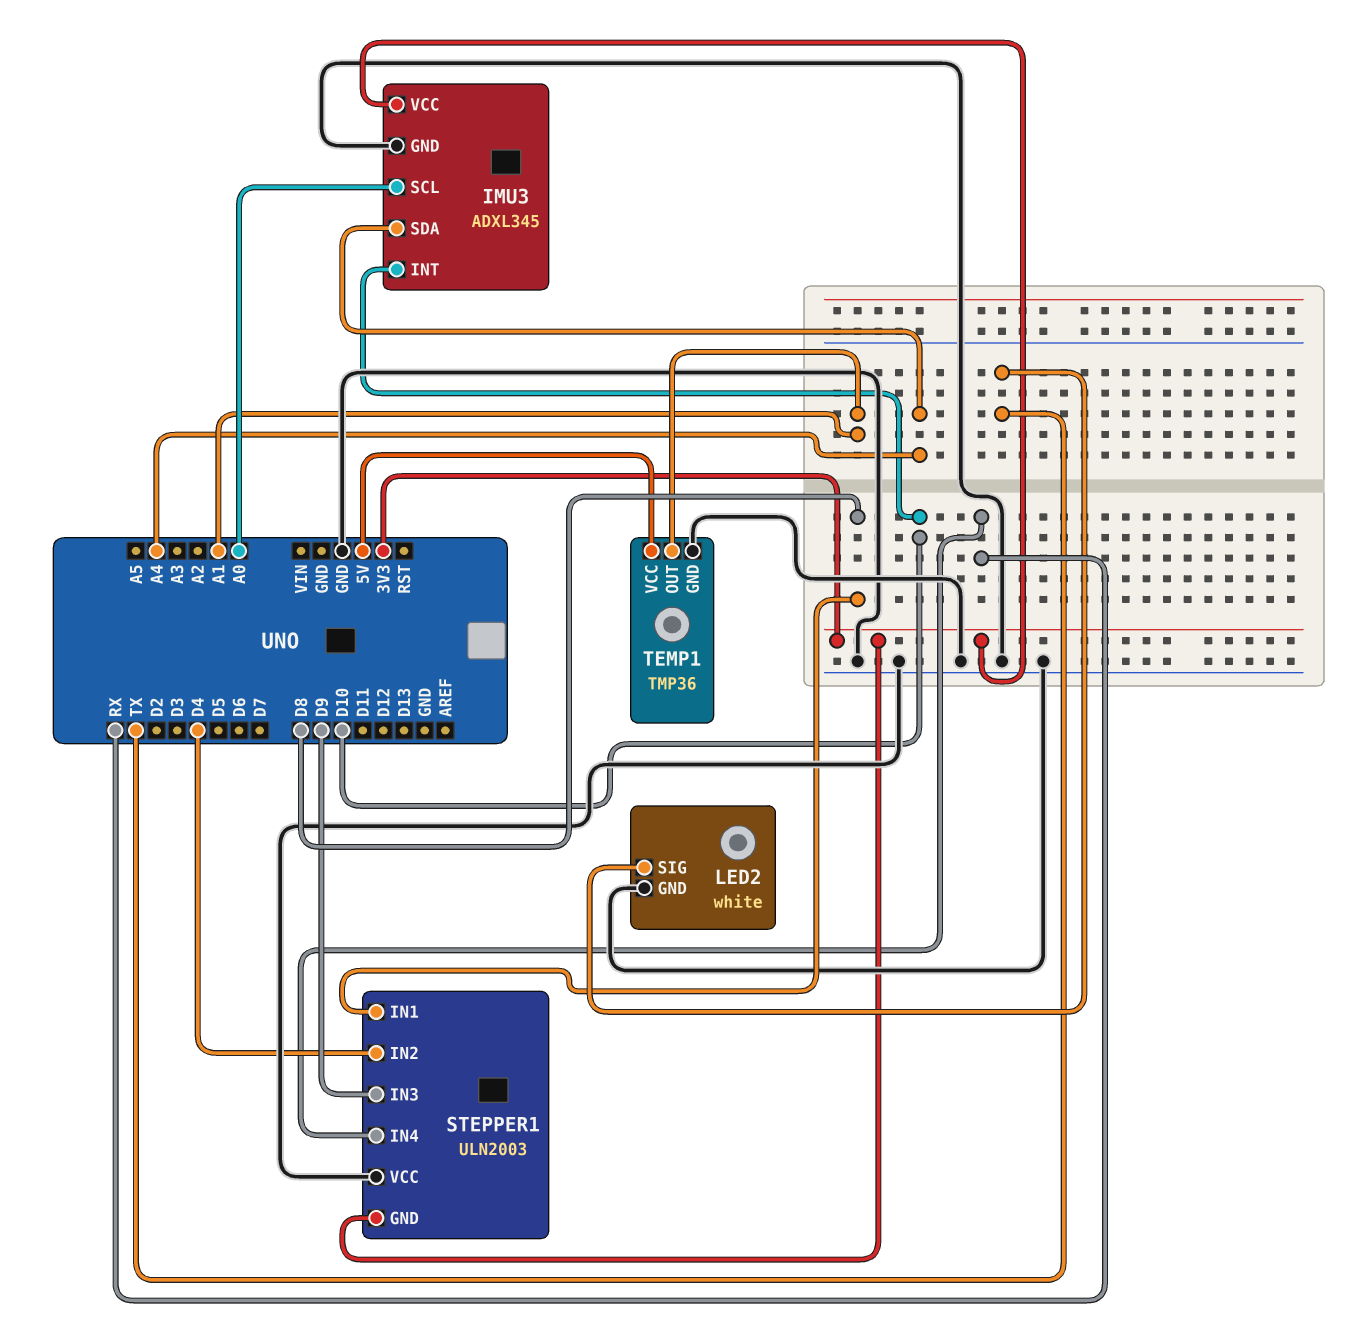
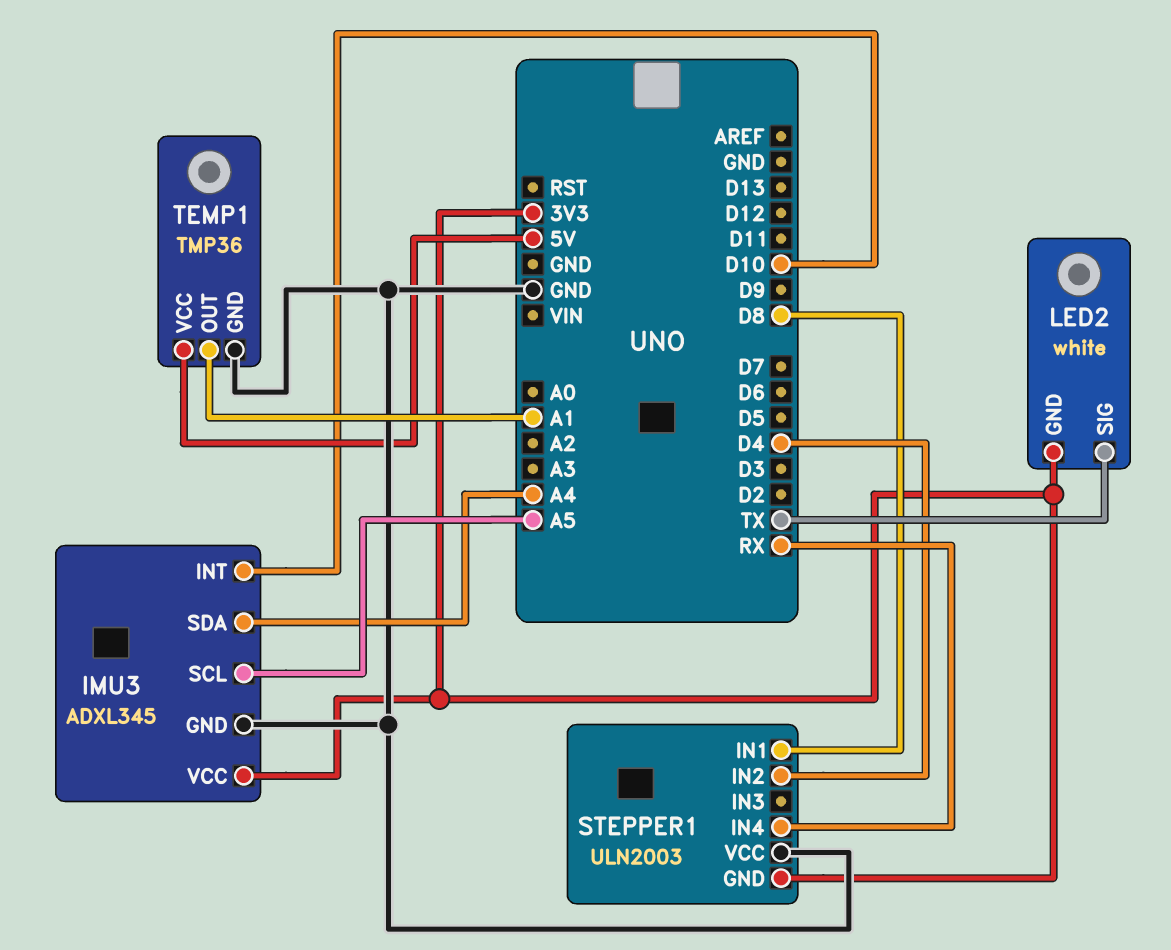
IMU3 pin SCL: A0 -> A5
LED2 pin GND: GND -> 3V3
STEPPER1 pin IN3: D9 -> none

